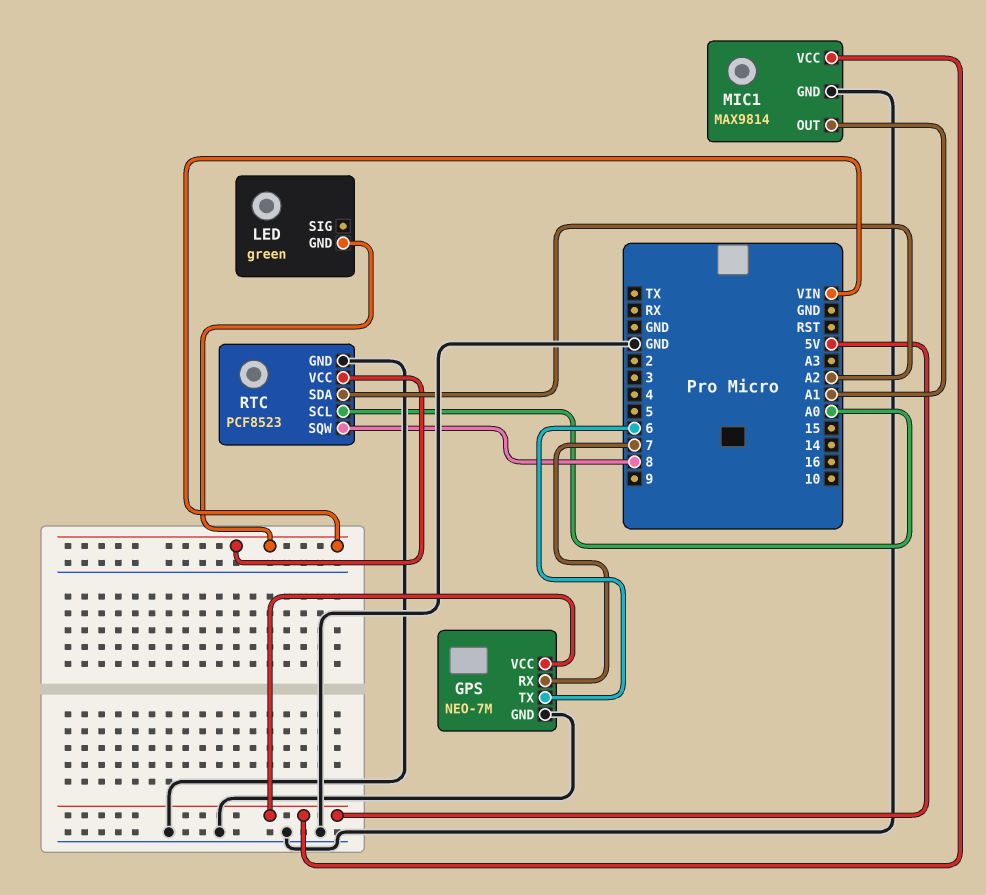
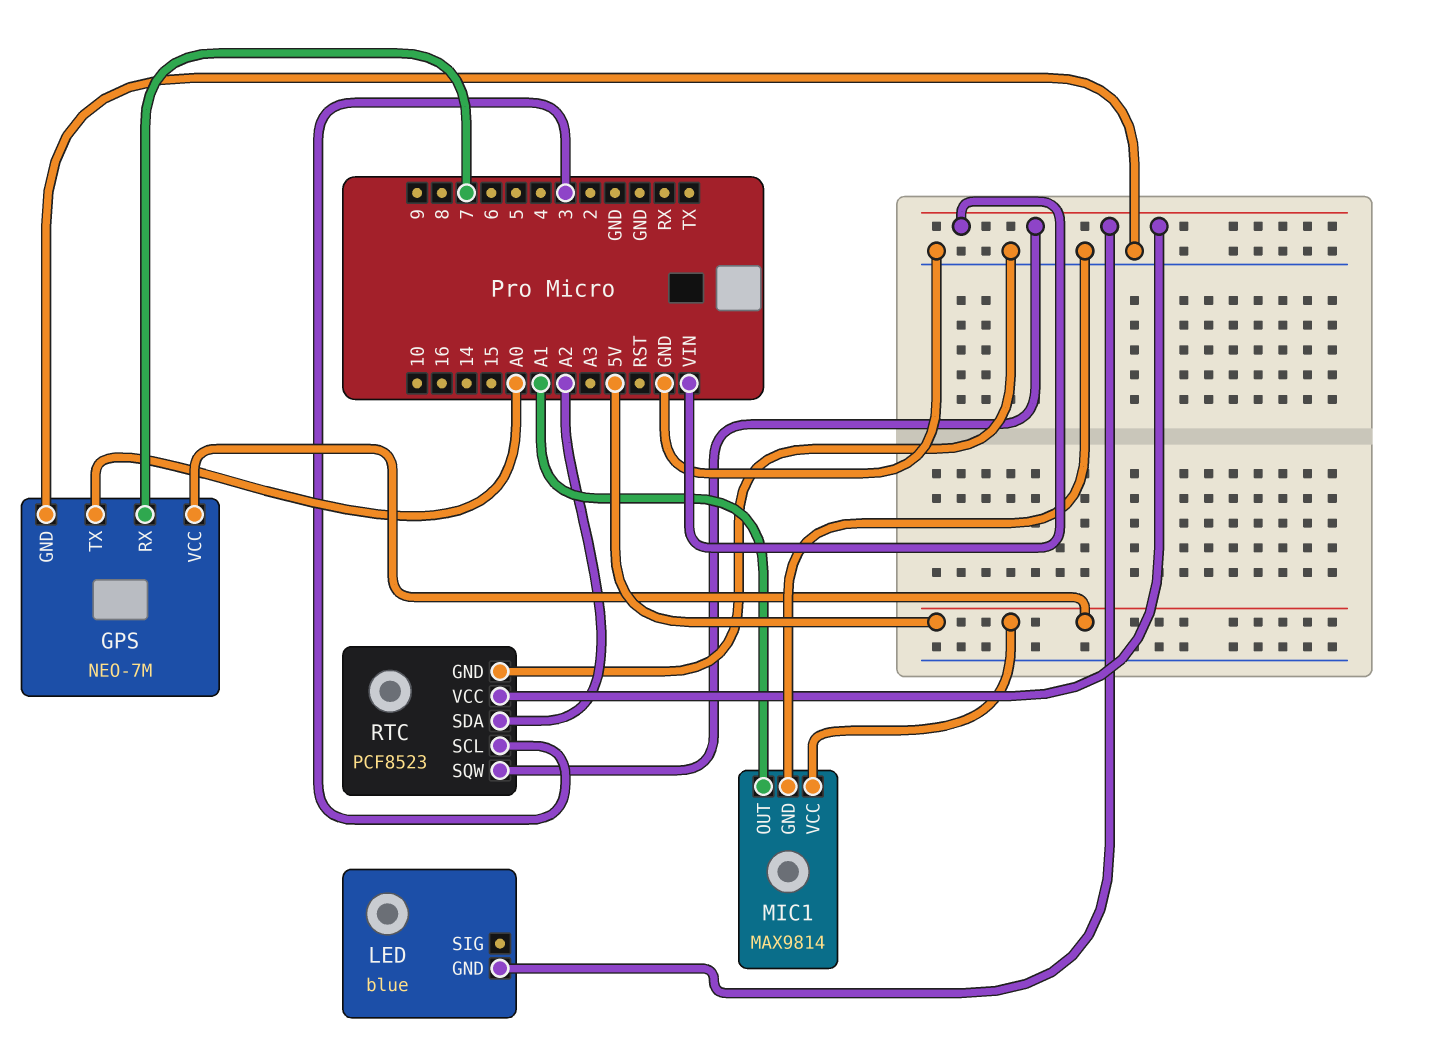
GPS pin TX: 6 -> A0
LED: green -> blue
RTC pin SCL: A0 -> 3
RTC pin SQW: 8 -> VIN

